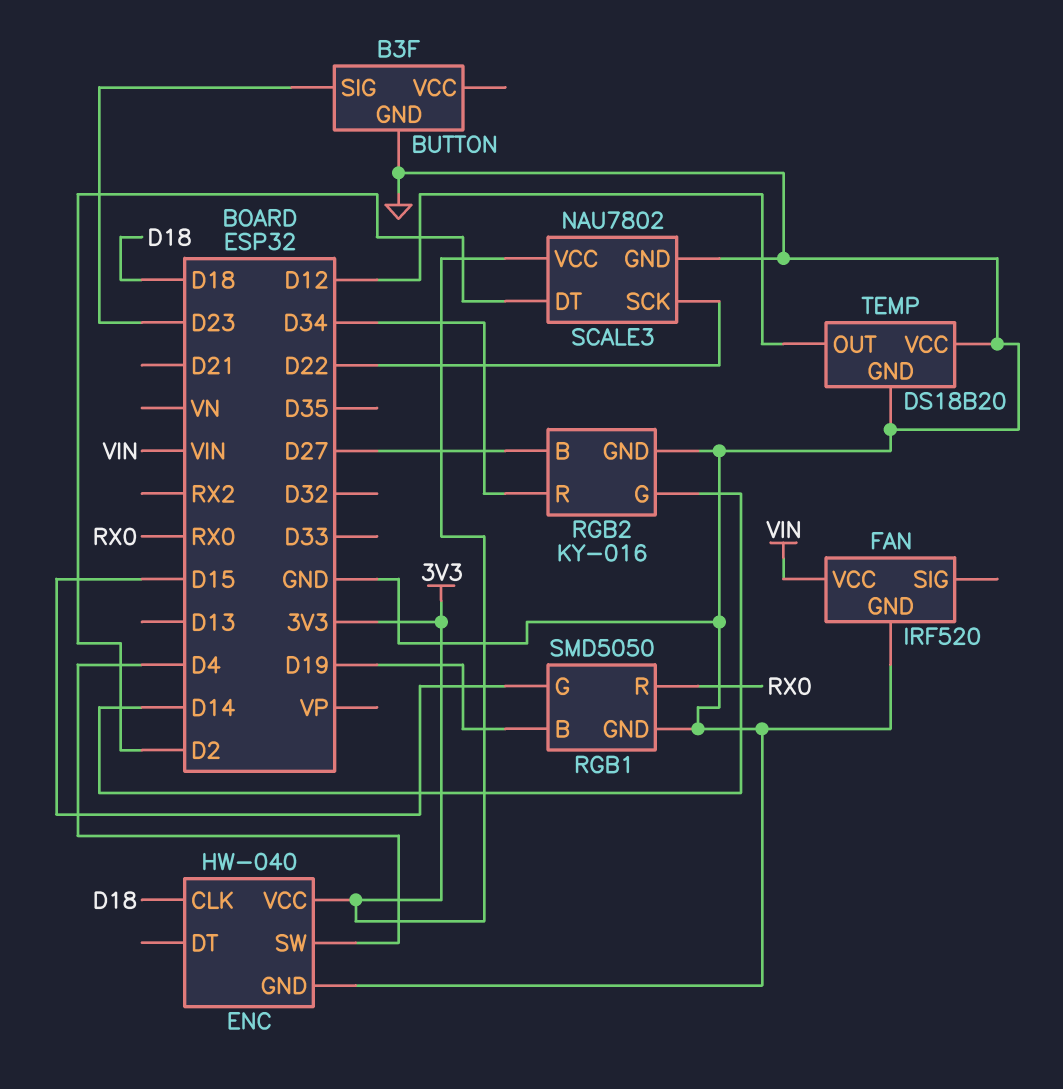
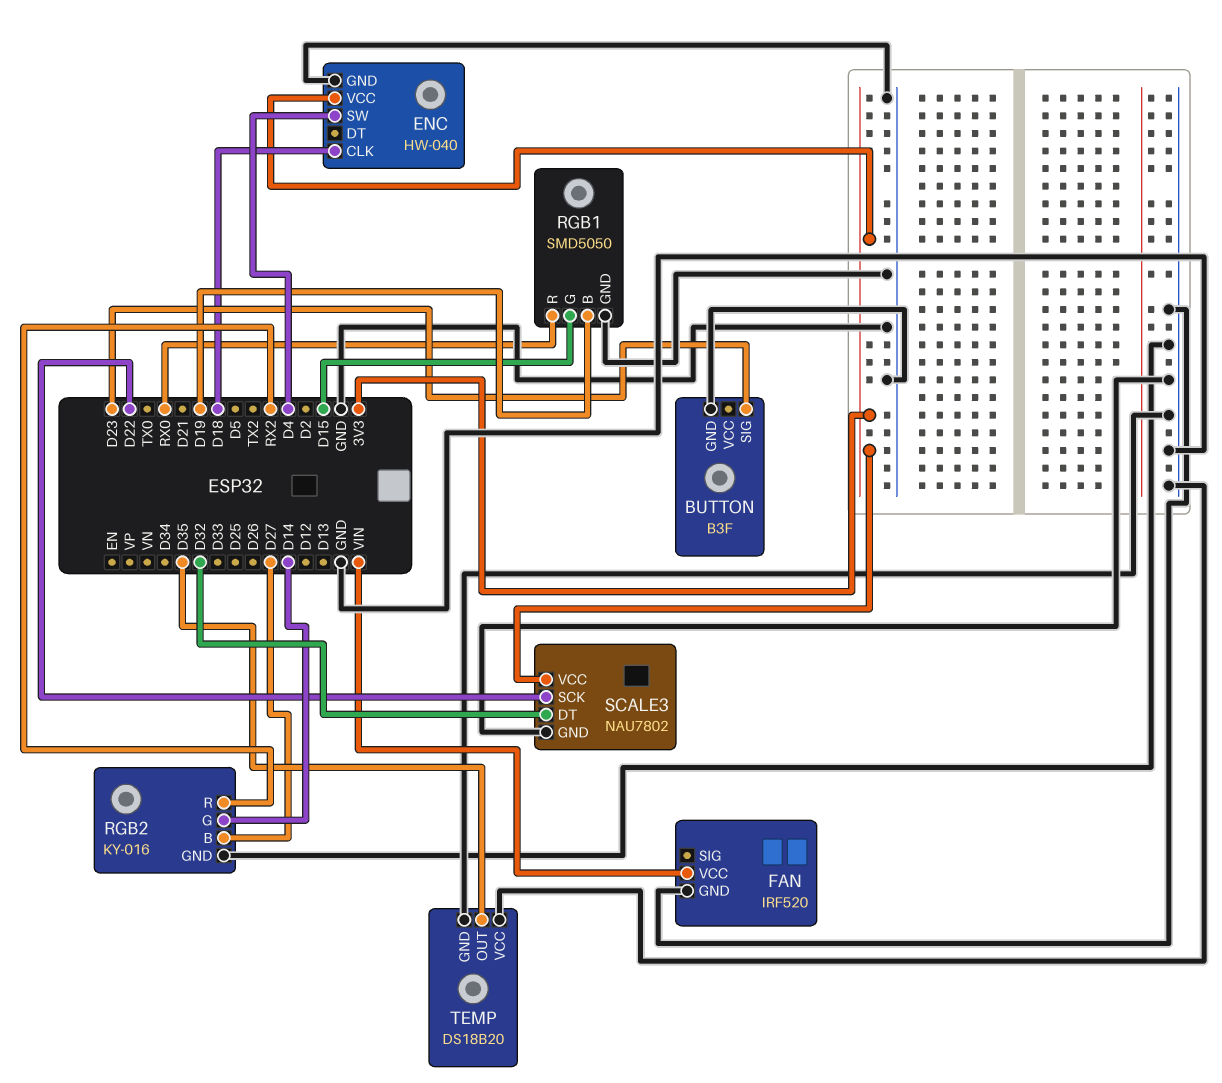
RGB2 pin R: D34 -> RX2
SCALE3 pin DT: D2 -> D32
TEMP pin OUT: D12 -> D35

